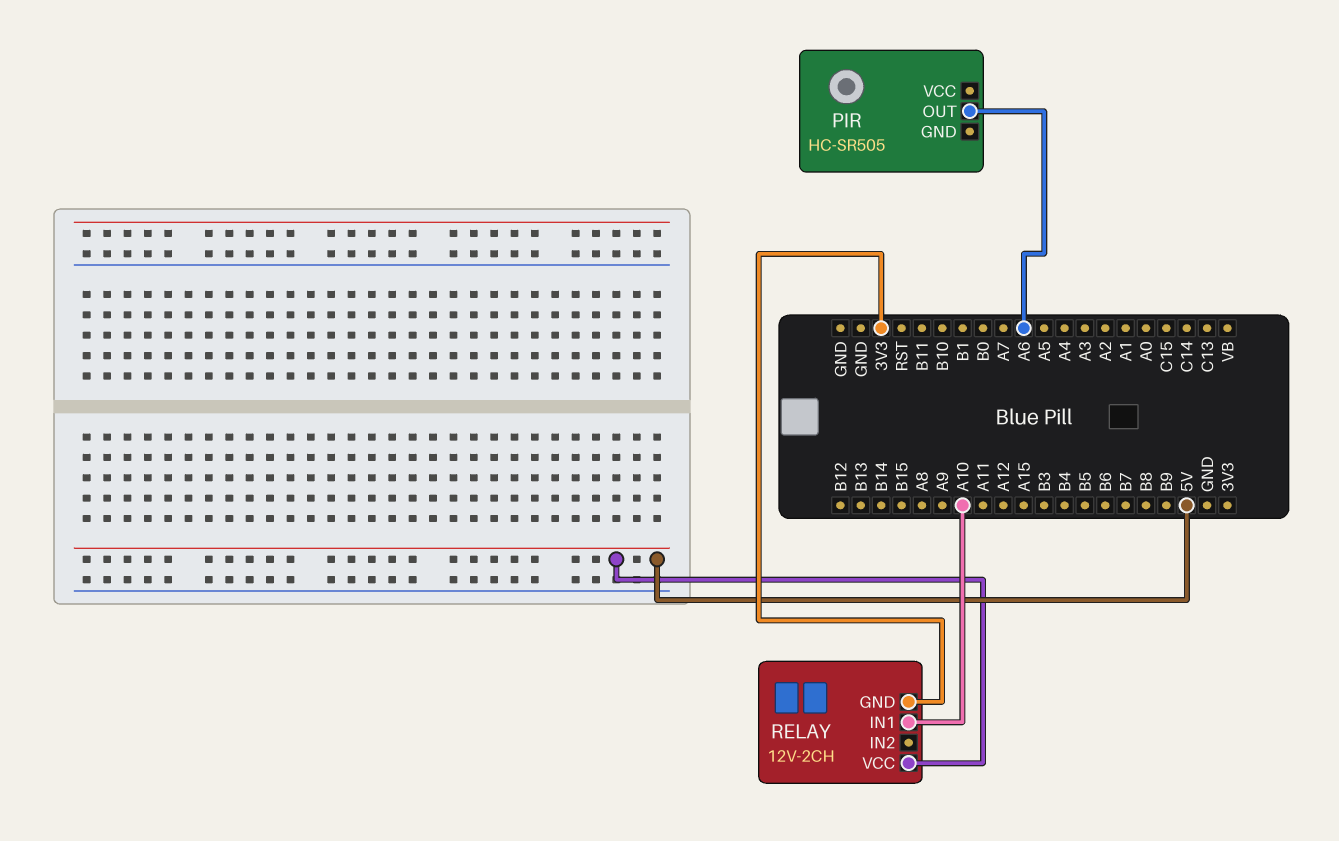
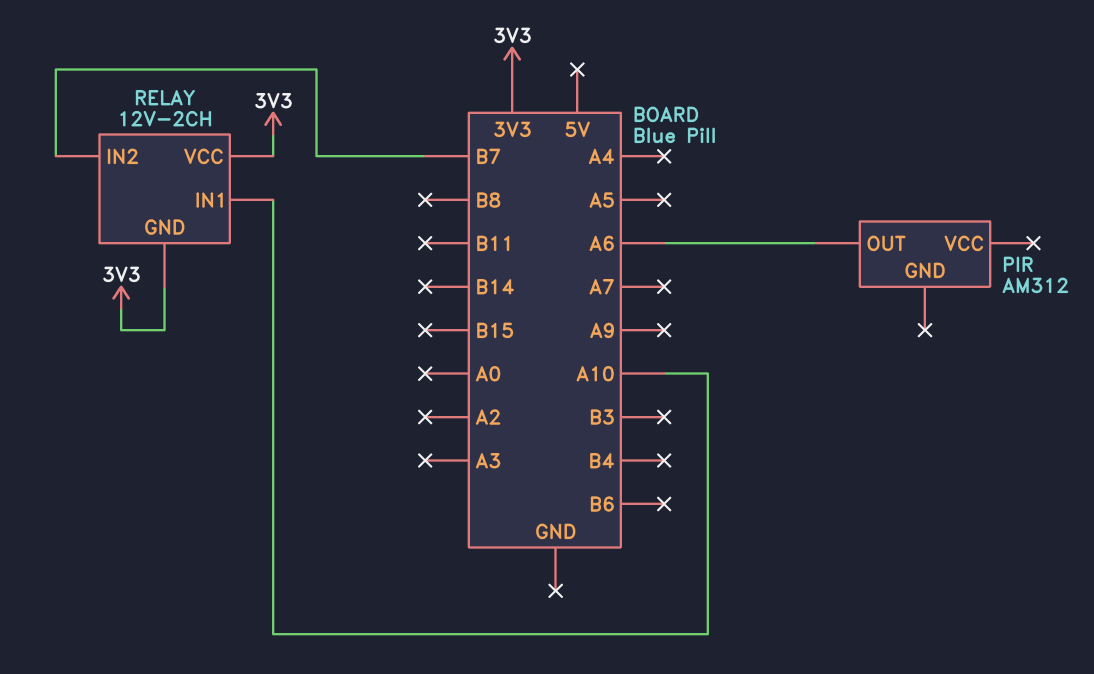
PIR: HC-SR505 -> AM312
RELAY pin IN2: none -> B7
RELAY pin VCC: 5V -> 3V3

